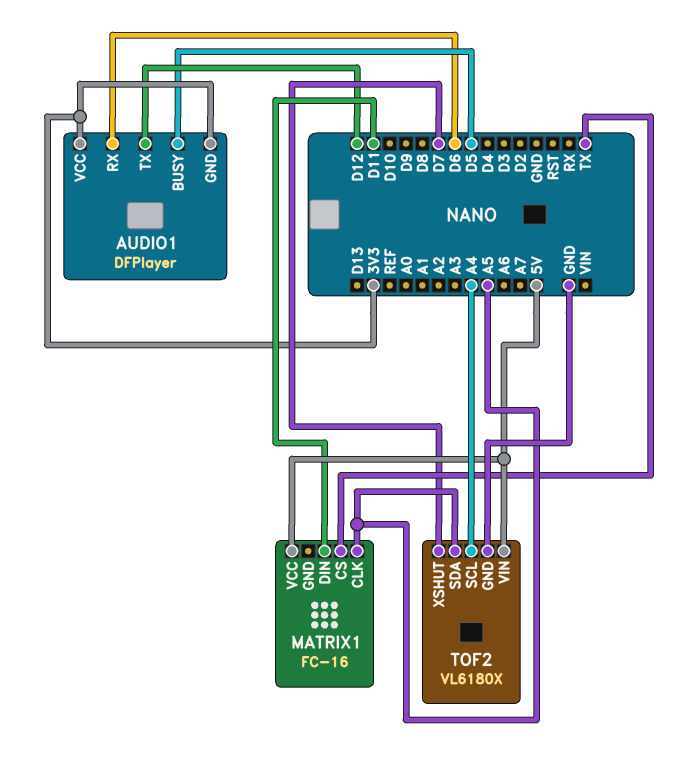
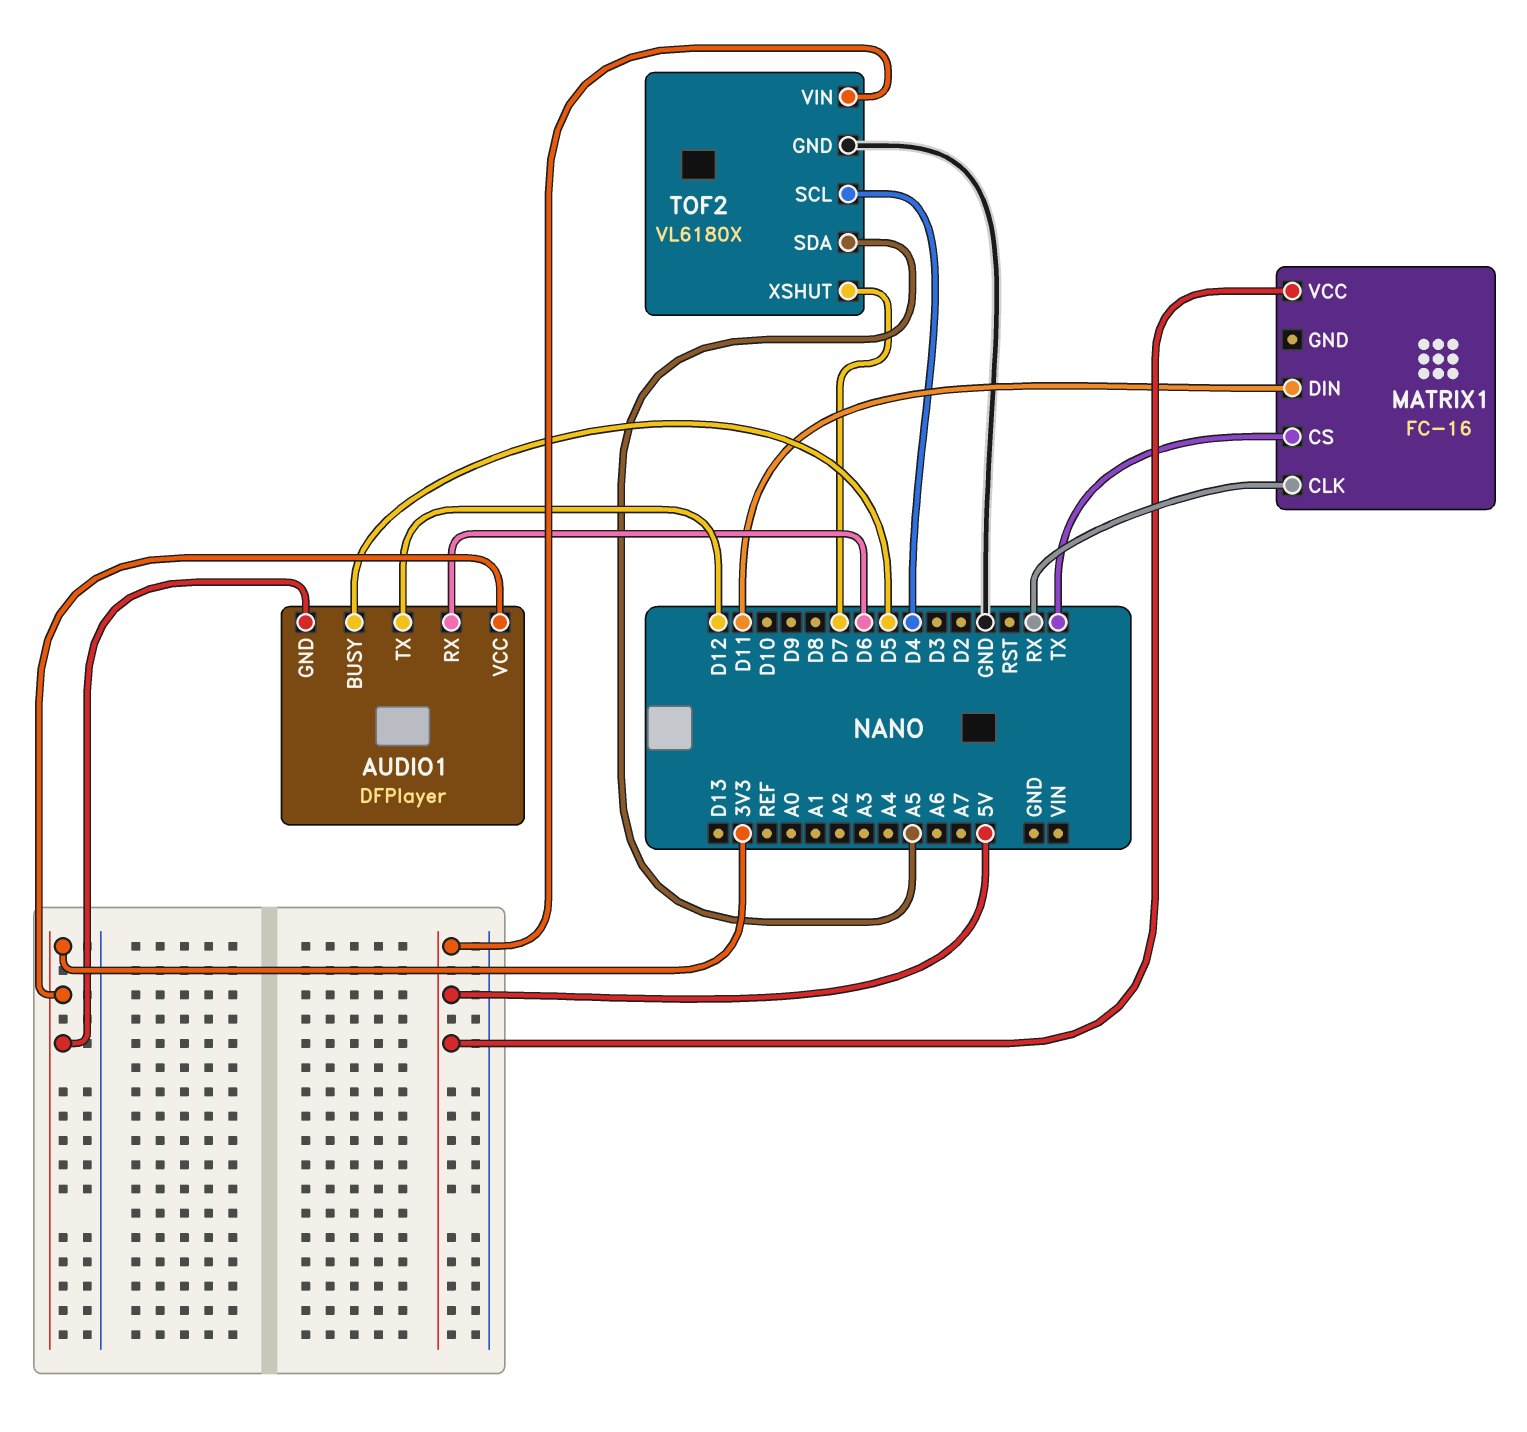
MATRIX1 pin CLK: A5 -> RX
TOF2 pin SCL: A4 -> D4

